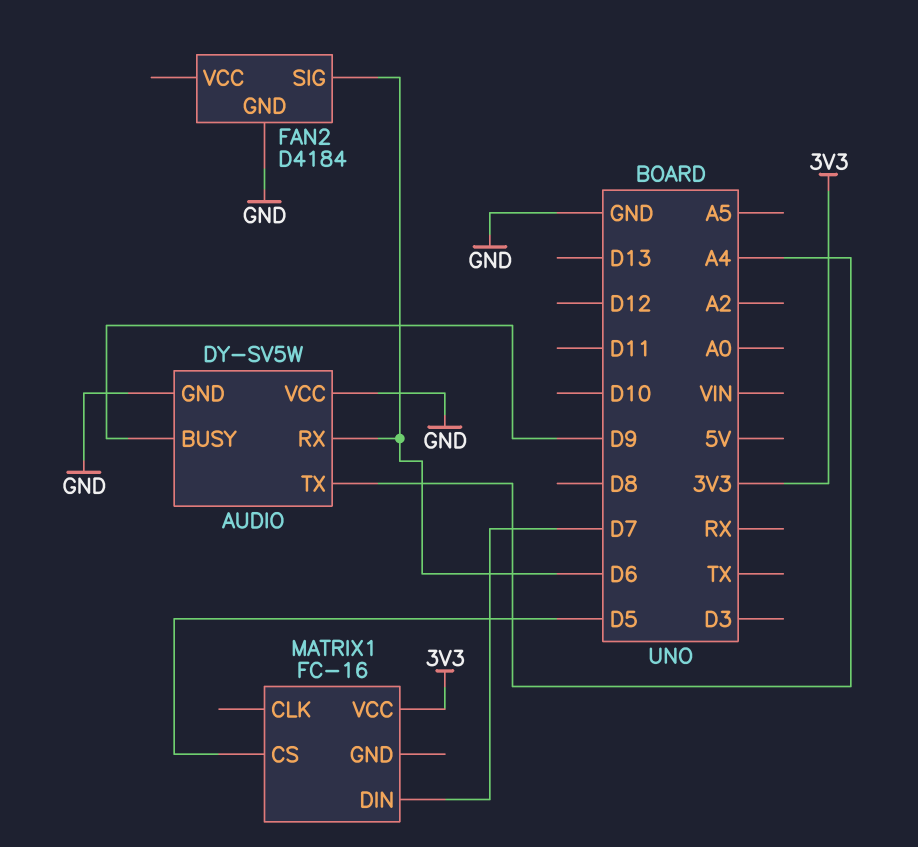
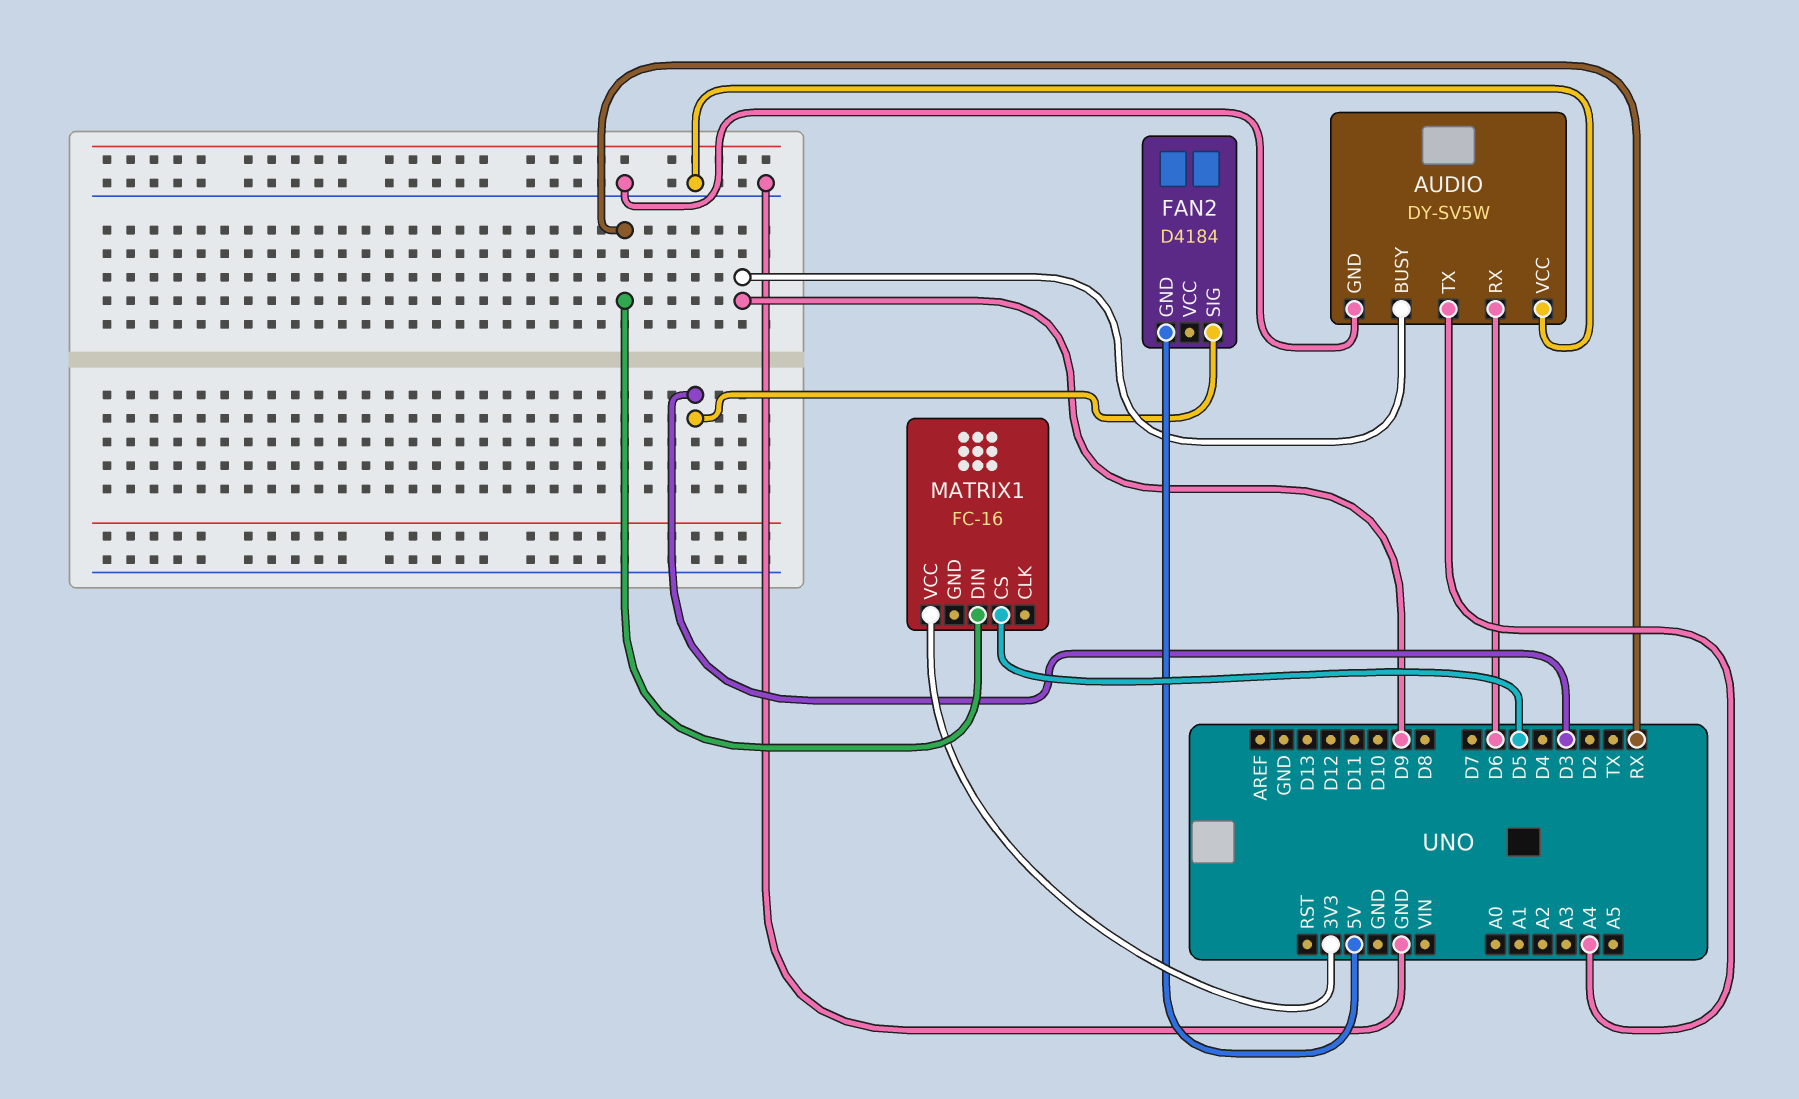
FAN2 pin GND: GND -> 5V
FAN2 pin SIG: D6 -> D3
MATRIX1 pin DIN: D7 -> RX

